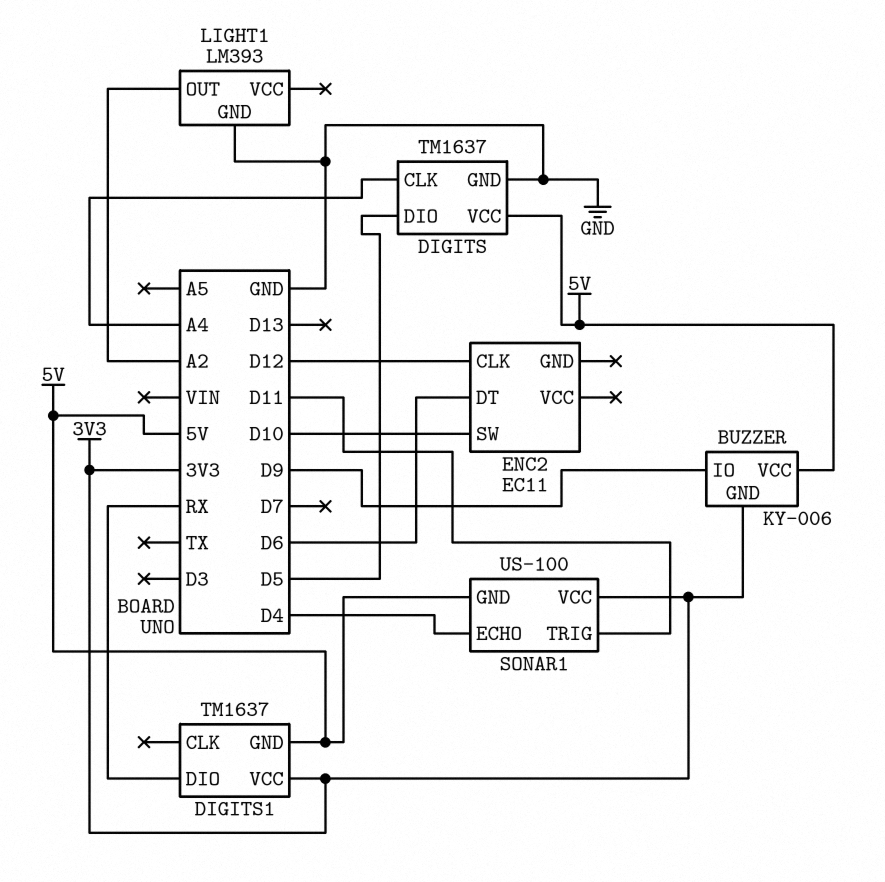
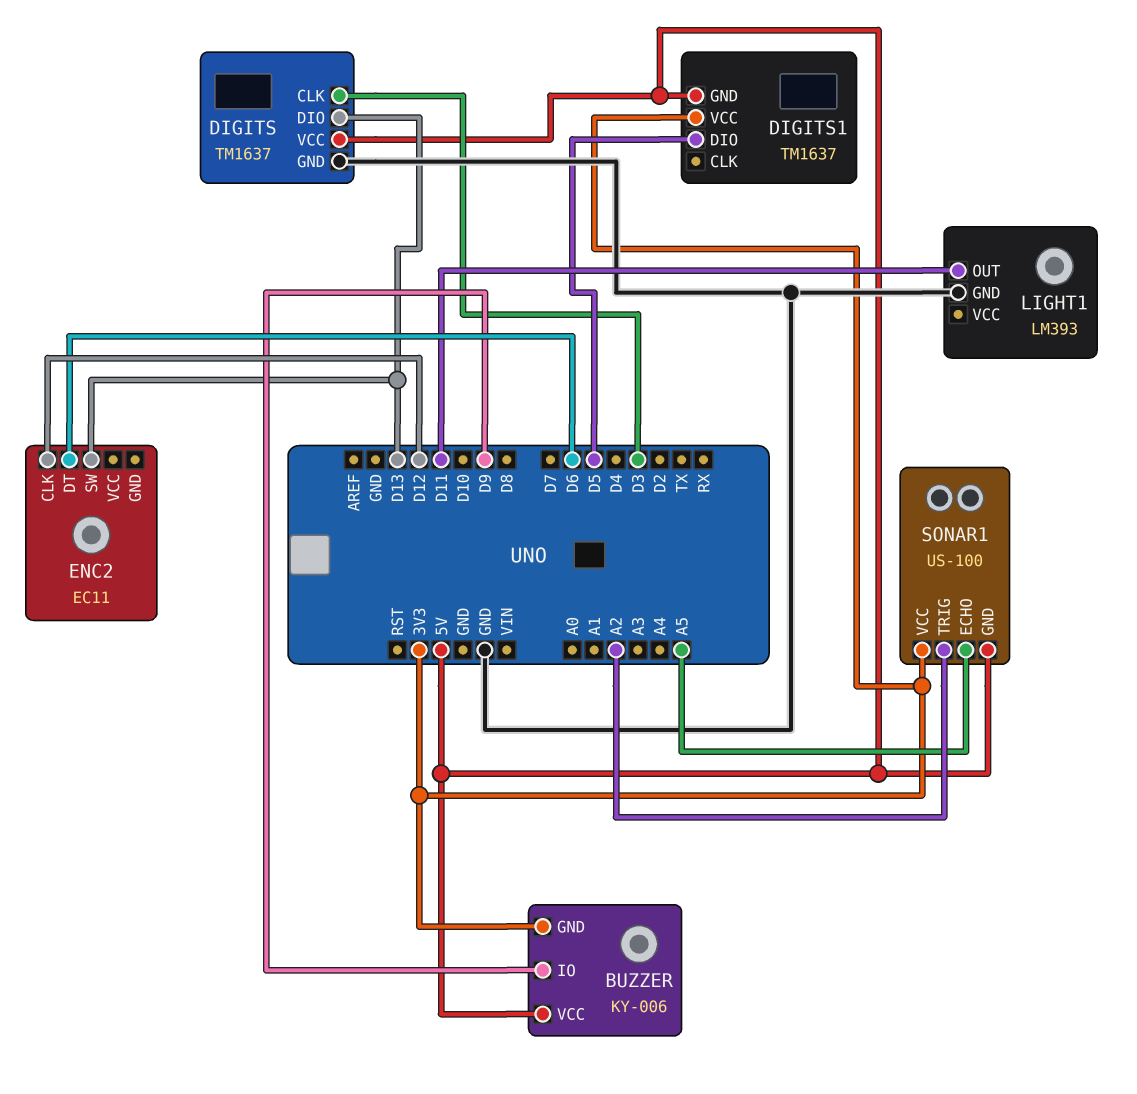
DIGITS pin CLK: A4 -> D3
DIGITS pin DIO: D5 -> D13
DIGITS1 pin DIO: RX -> D5
ENC2 pin SW: D10 -> D13
LIGHT1 pin OUT: A2 -> D11
SONAR1 pin ECHO: D4 -> A5
SONAR1 pin TRIG: D11 -> A2

